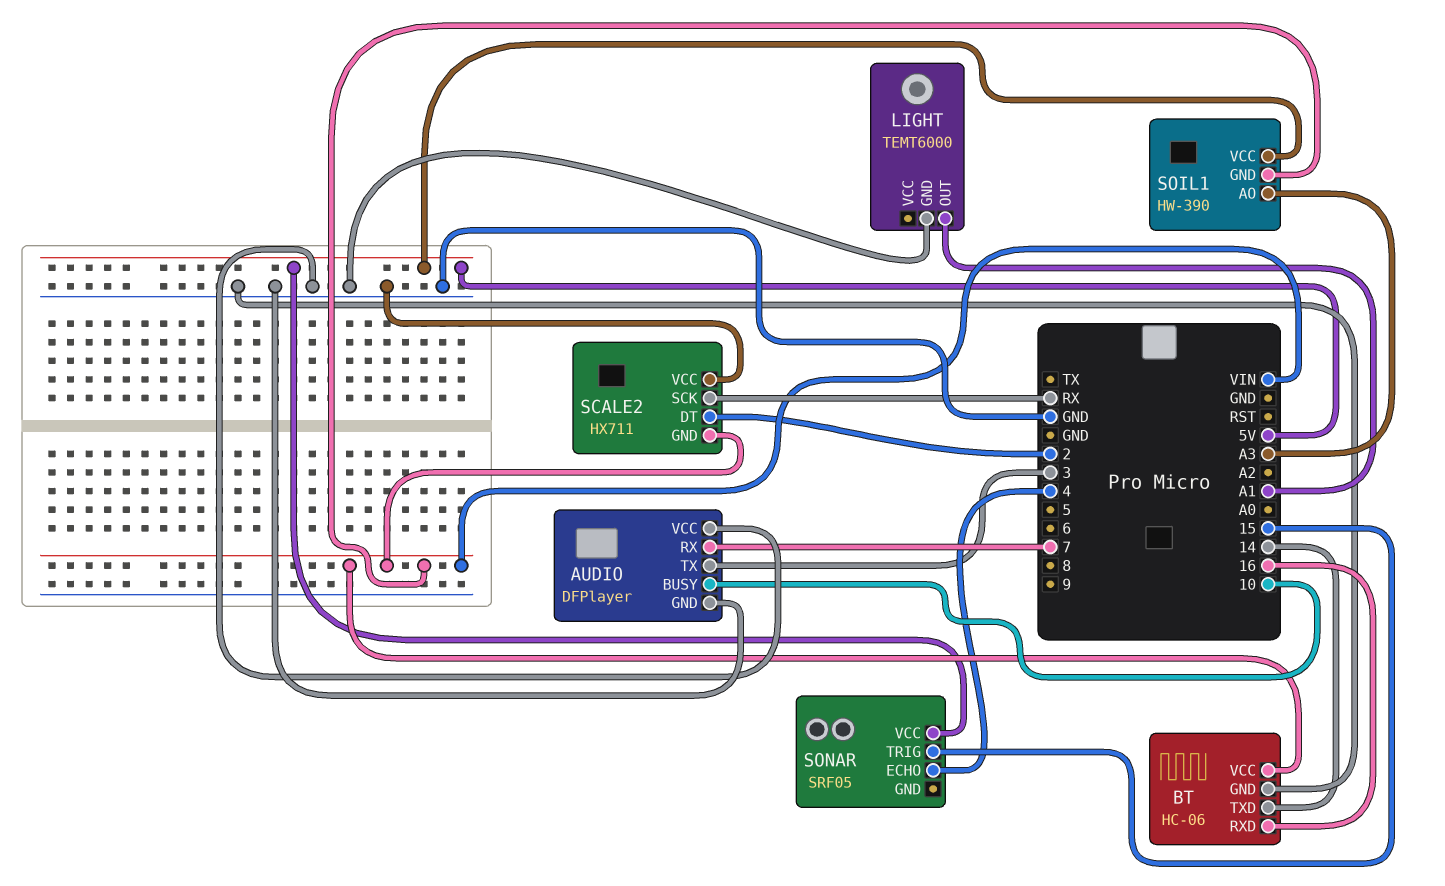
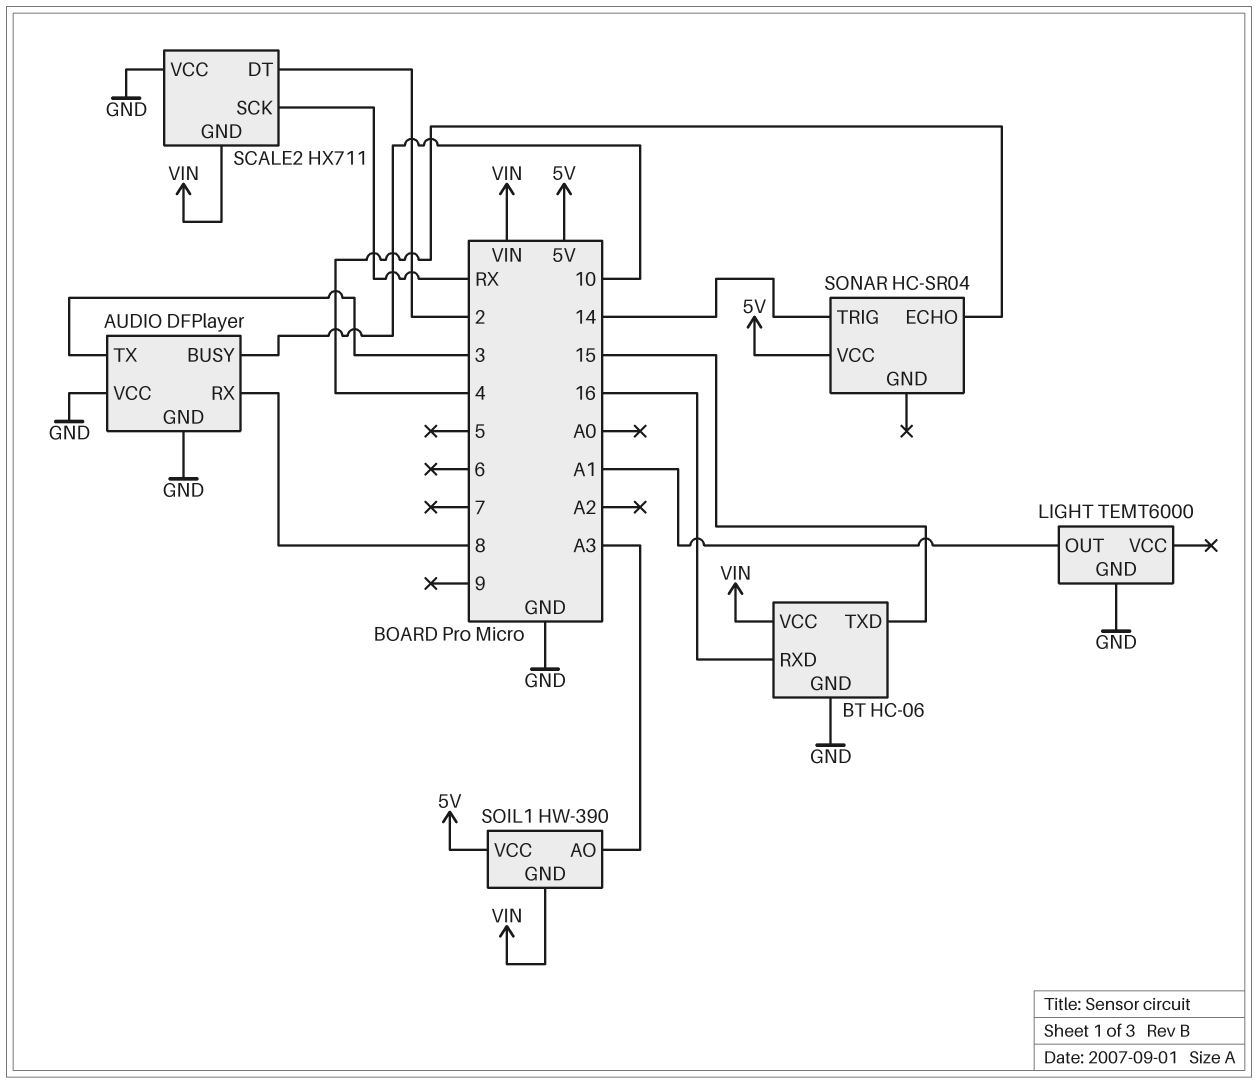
AUDIO pin RX: 7 -> 8
BT pin TXD: 14 -> 15
SONAR: SRF05 -> HC-SR04
SONAR pin TRIG: 15 -> 14

